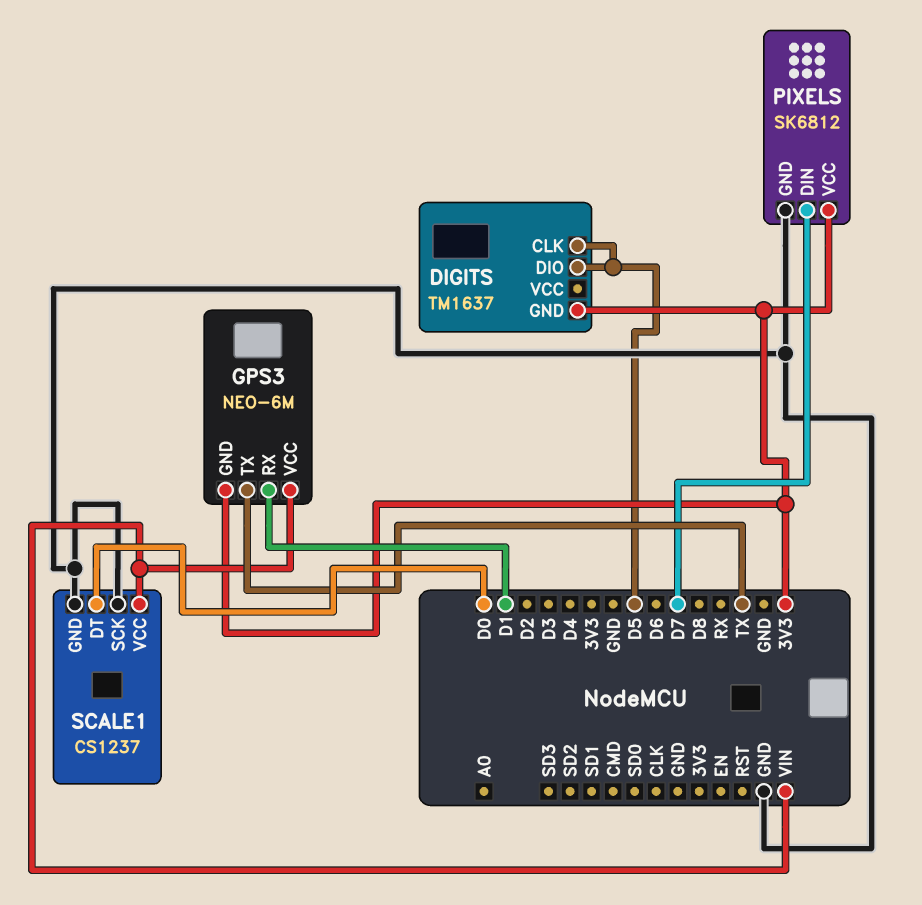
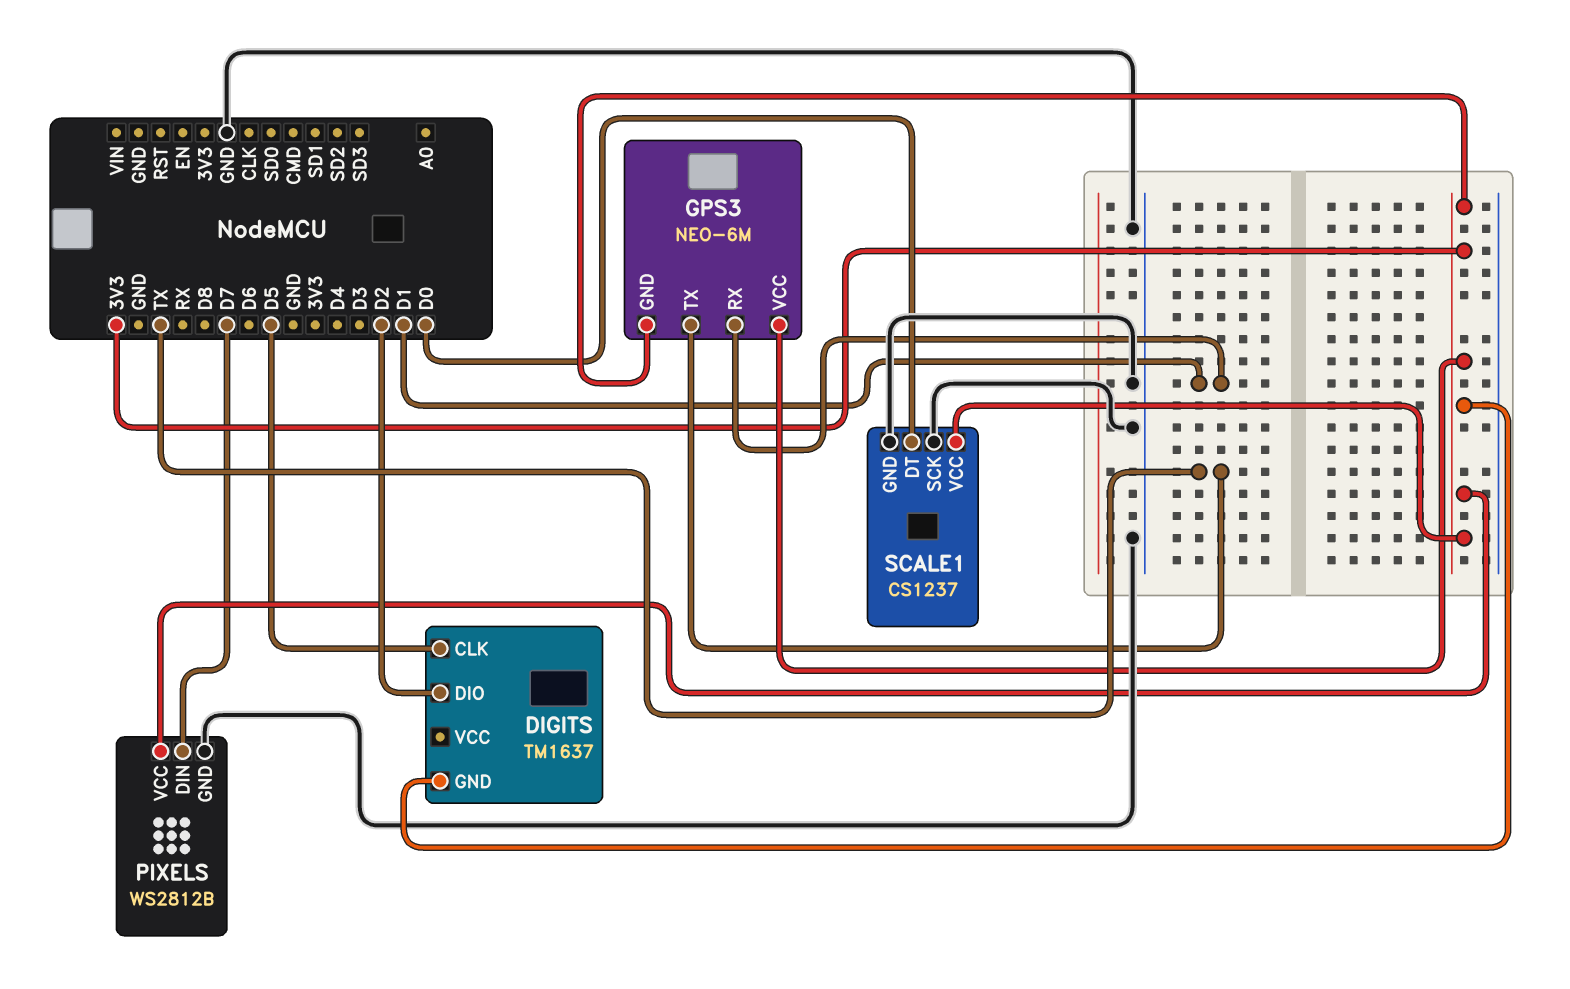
DIGITS pin DIO: D5 -> D2
GPS3 pin VCC: VIN -> 3V3
PIXELS: SK6812 -> WS2812B
SCALE1 pin VCC: VIN -> 3V3

